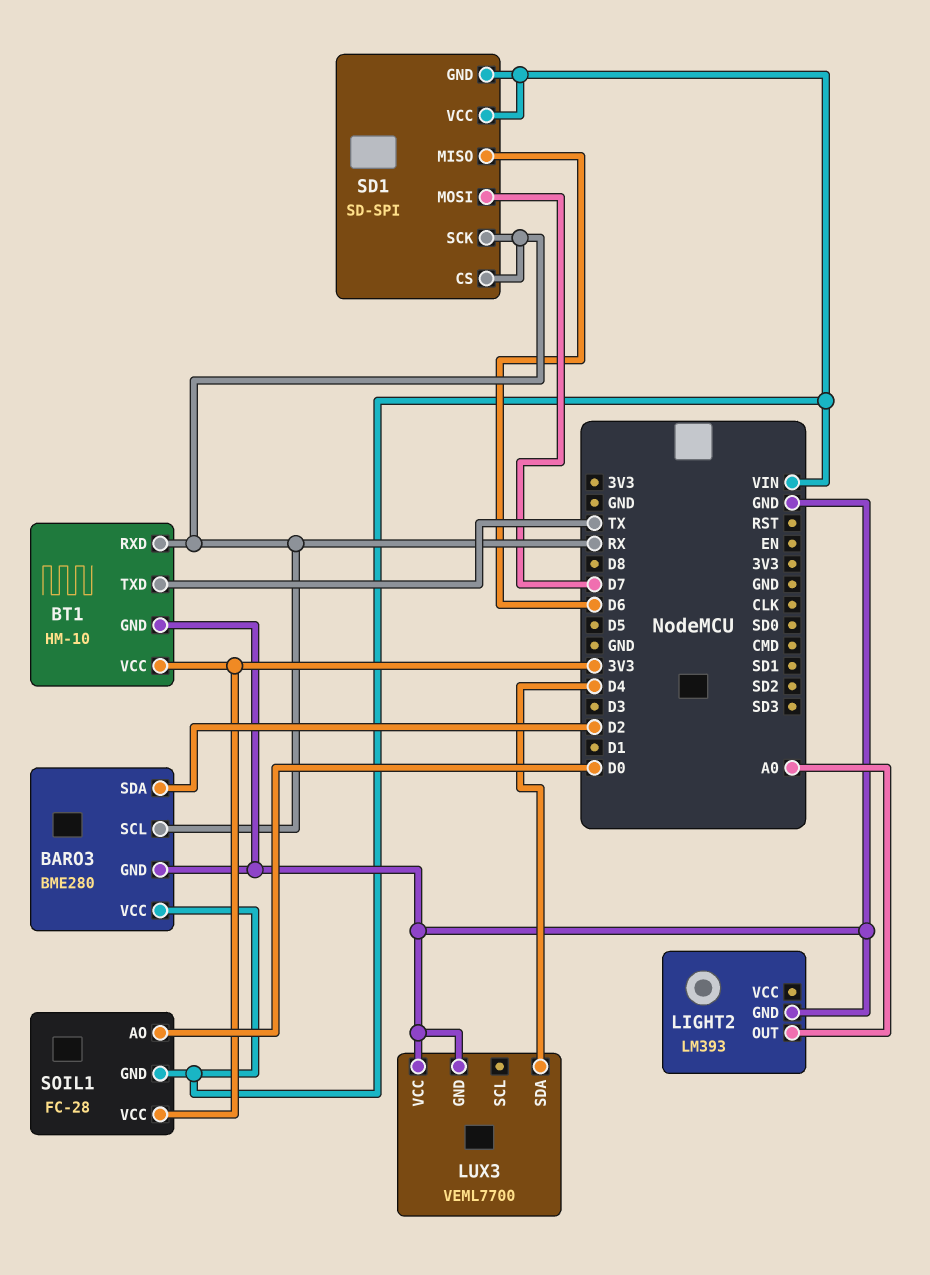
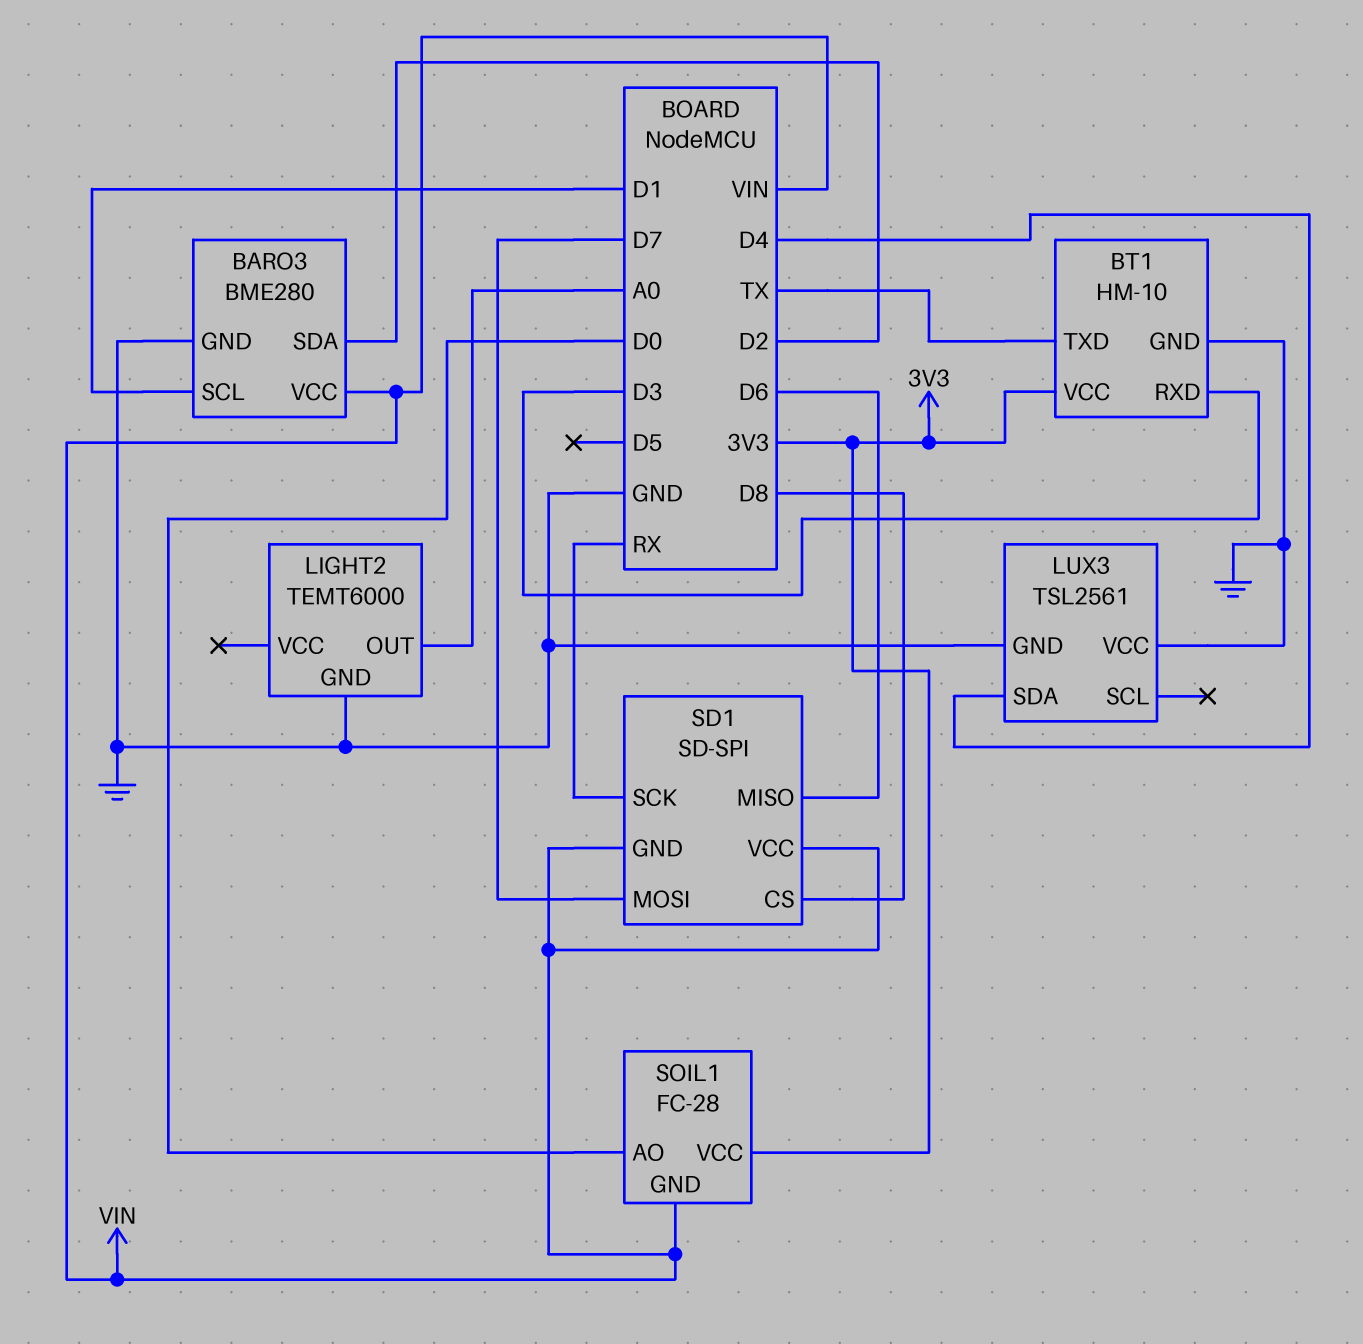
BARO3 pin SCL: RX -> D1
BT1 pin RXD: RX -> D3
LIGHT2: LM393 -> TEMT6000
LUX3: VEML7700 -> TSL2561
SD1 pin CS: RX -> D8

